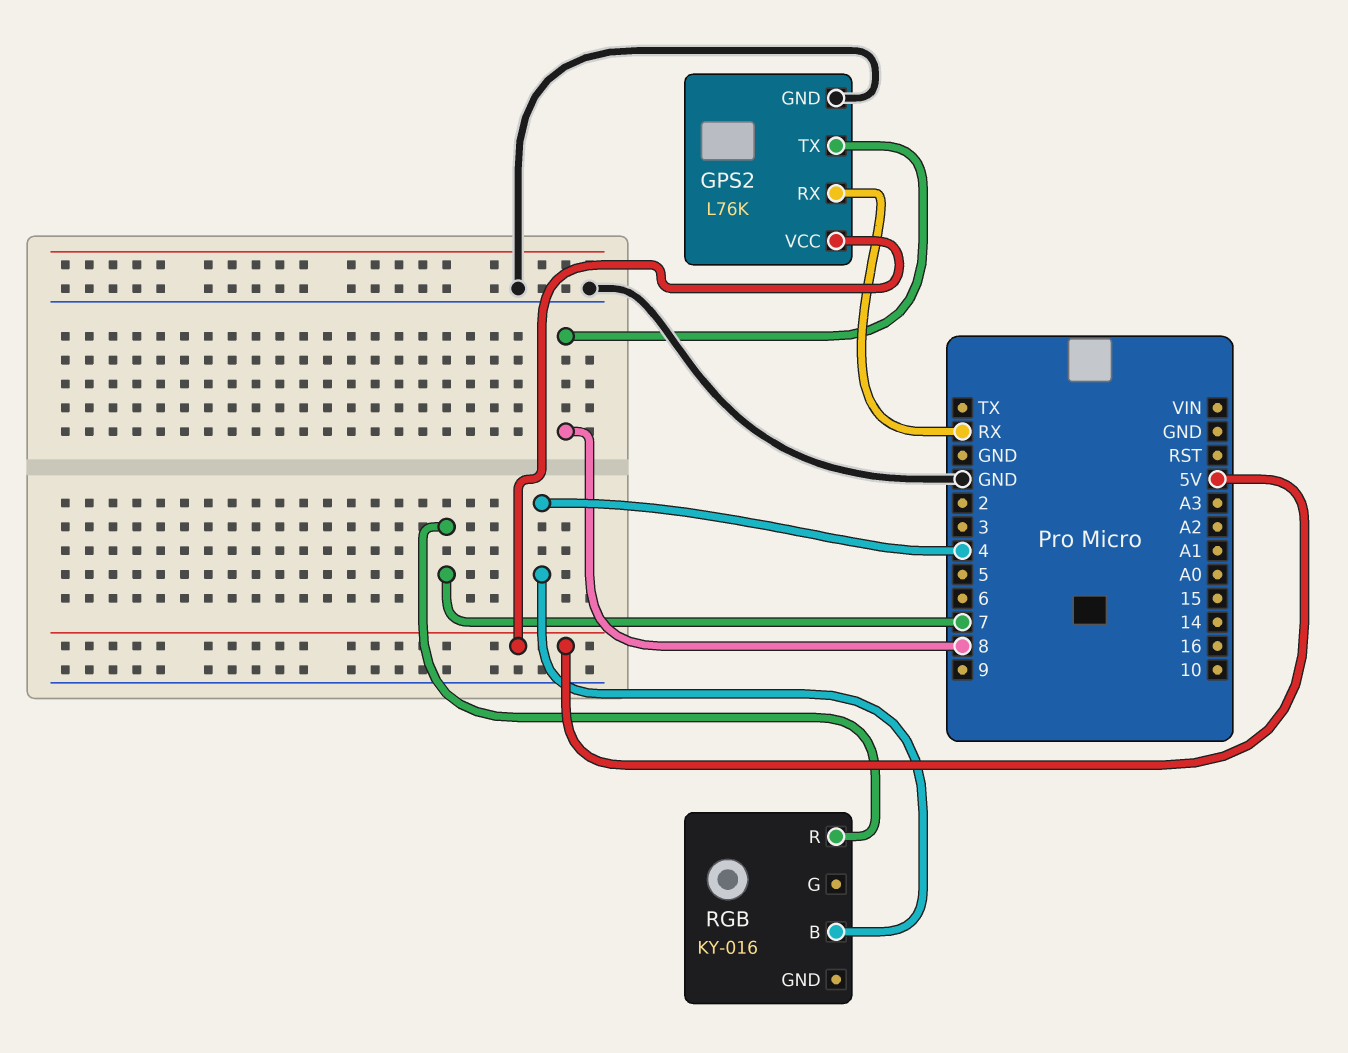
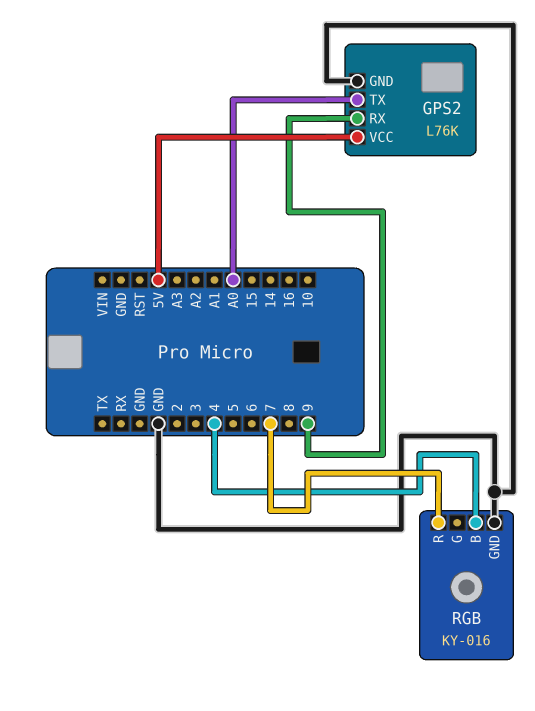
GPS2 pin RX: RX -> 9
GPS2 pin TX: 8 -> A0
RGB pin GND: none -> GND

